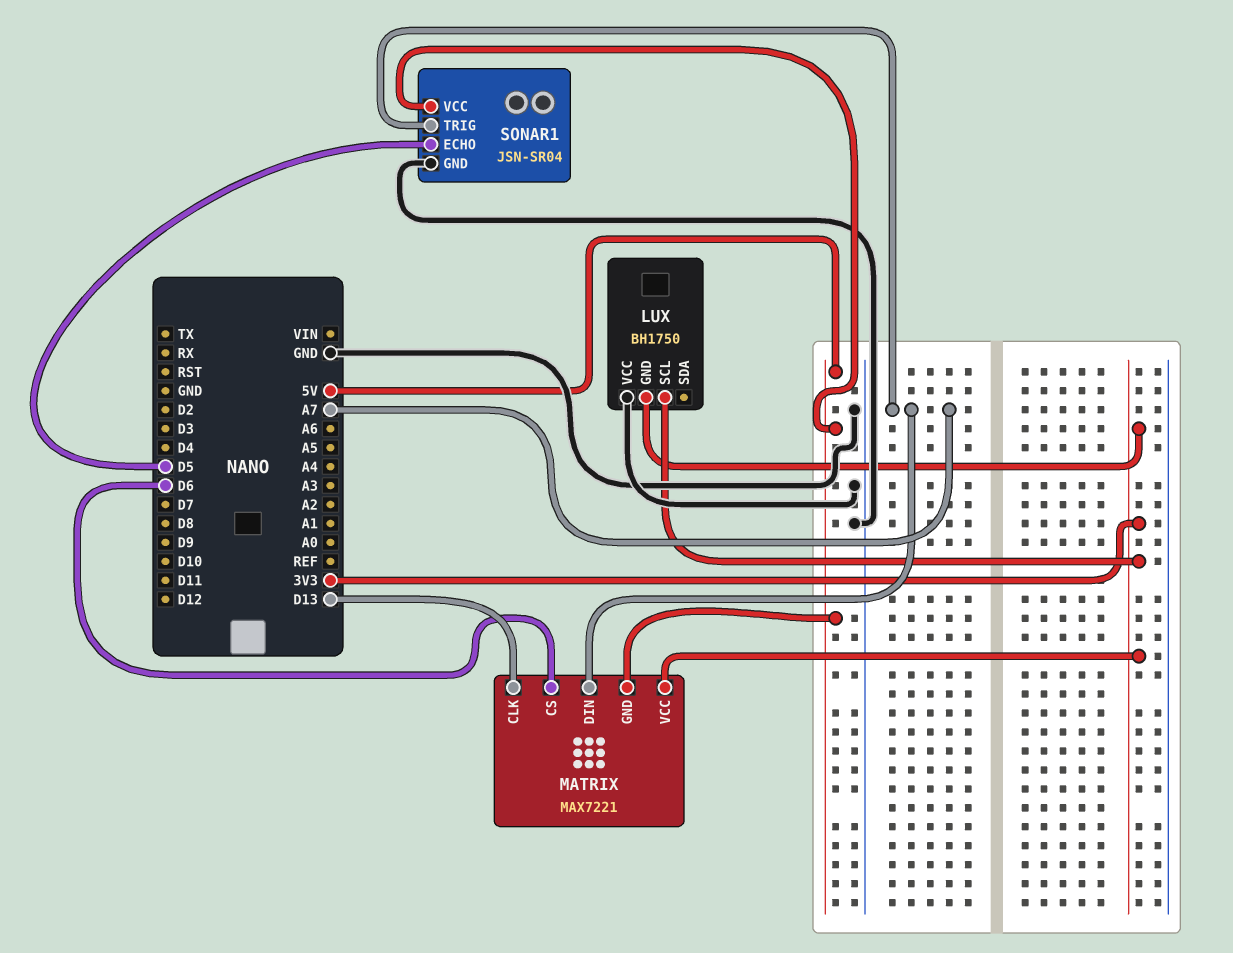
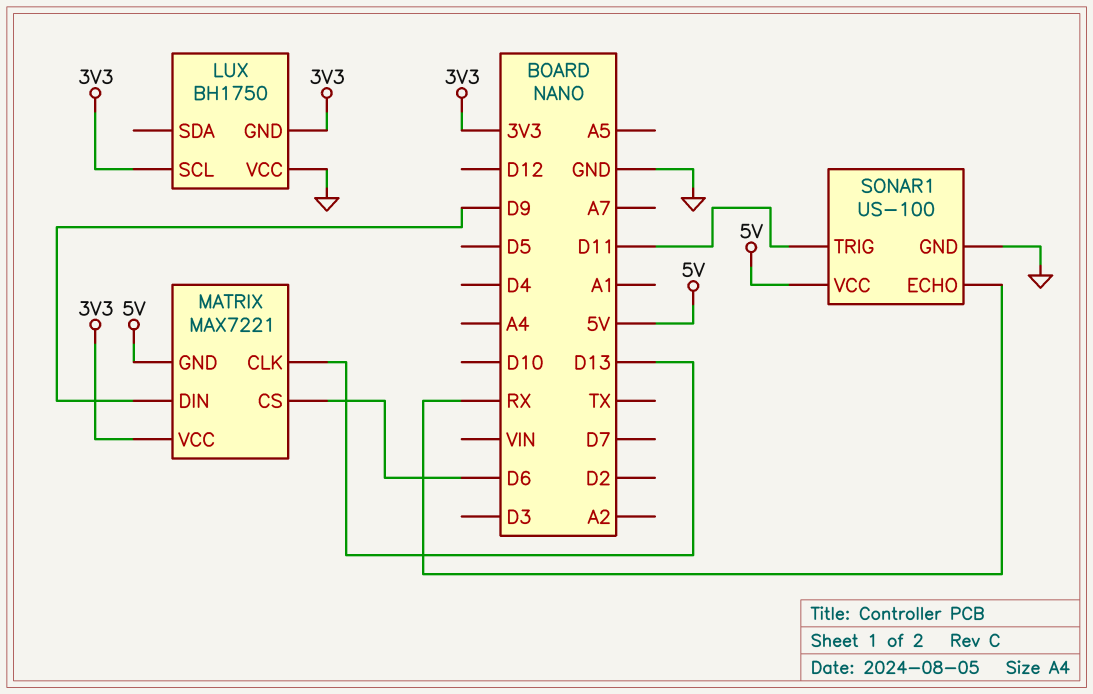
MATRIX pin DIN: A7 -> D9
SONAR1: JSN-SR04 -> US-100
SONAR1 pin ECHO: D5 -> RX
SONAR1 pin TRIG: A7 -> D11

